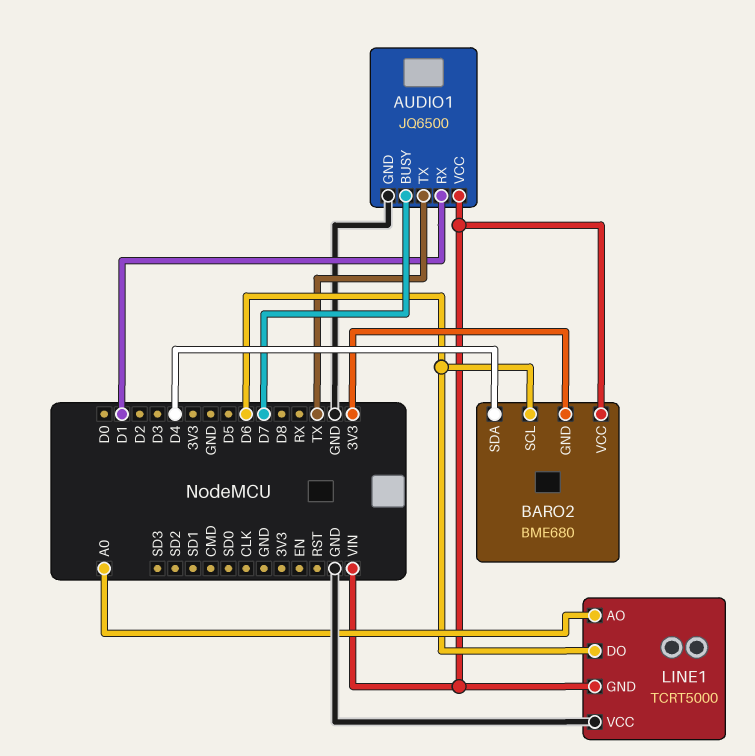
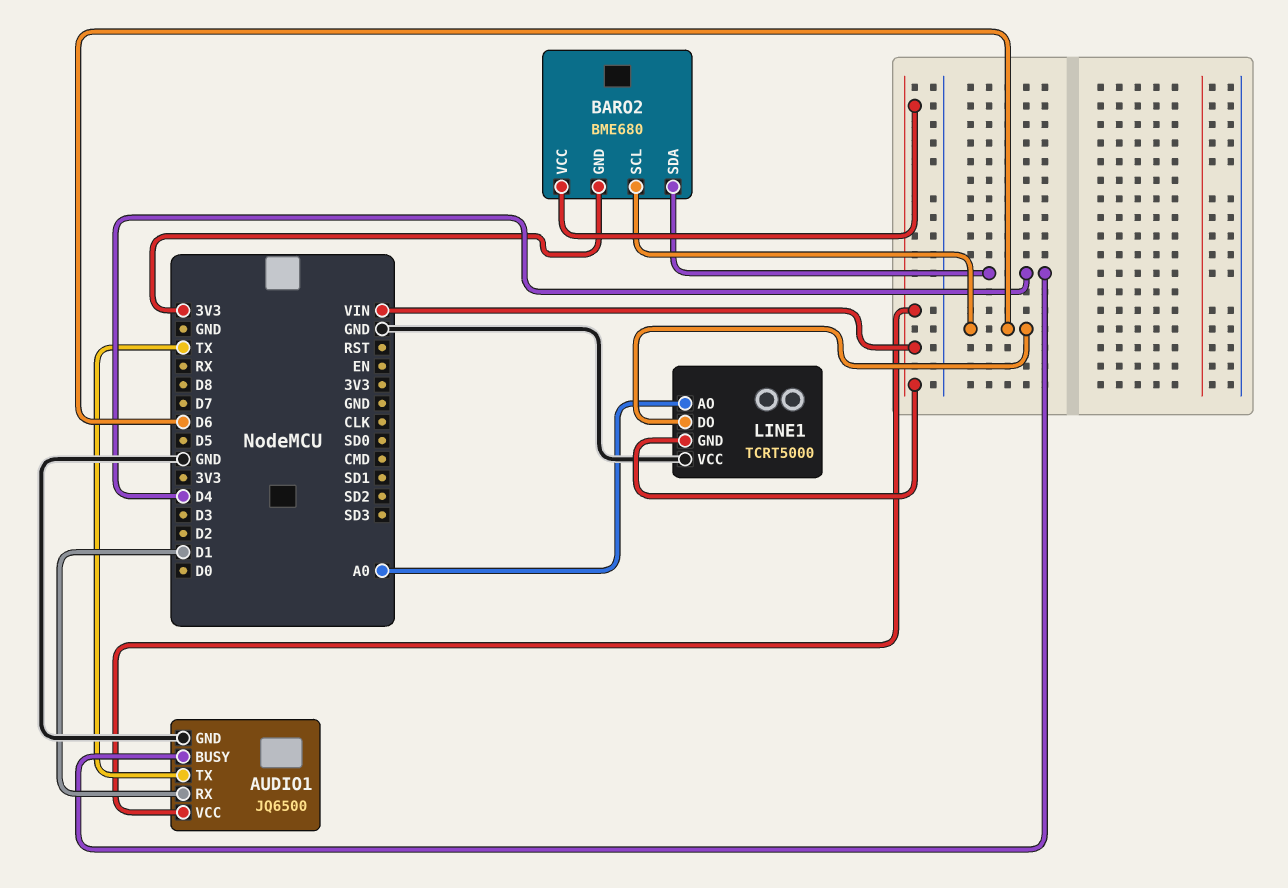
AUDIO1 pin BUSY: D7 -> D4

